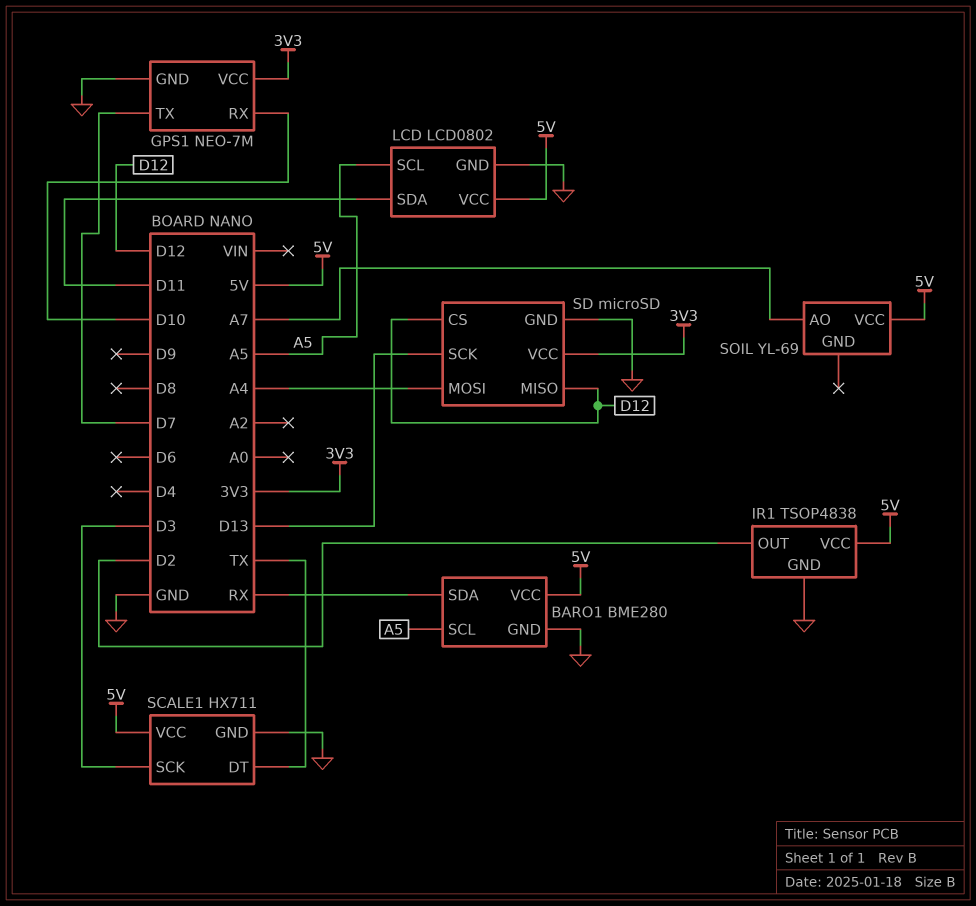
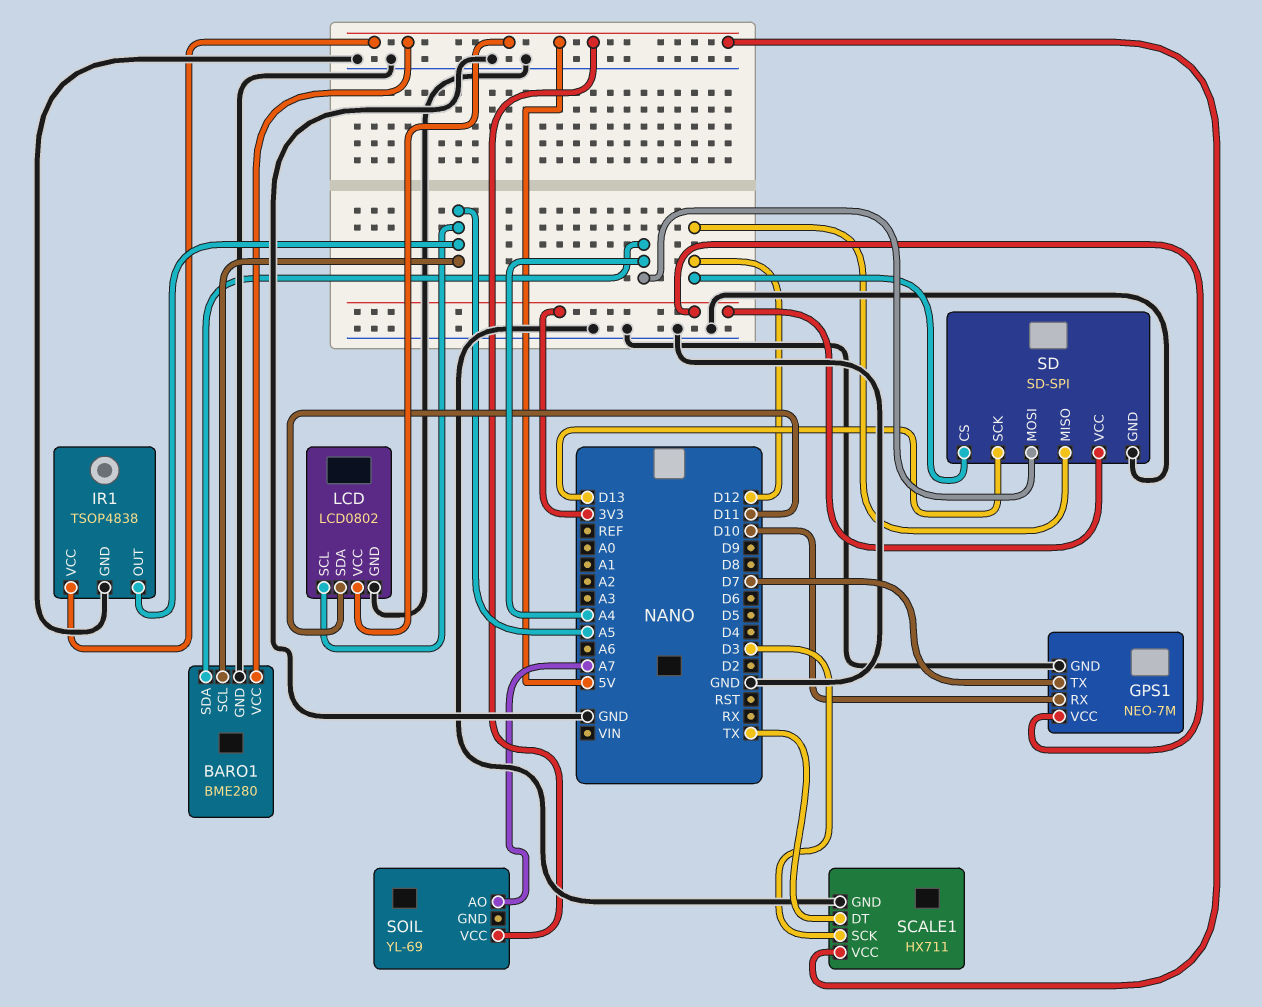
BARO1 pin SDA: RX -> A4
IR1 pin OUT: D2 -> A5
SD: microSD -> SD-SPI

